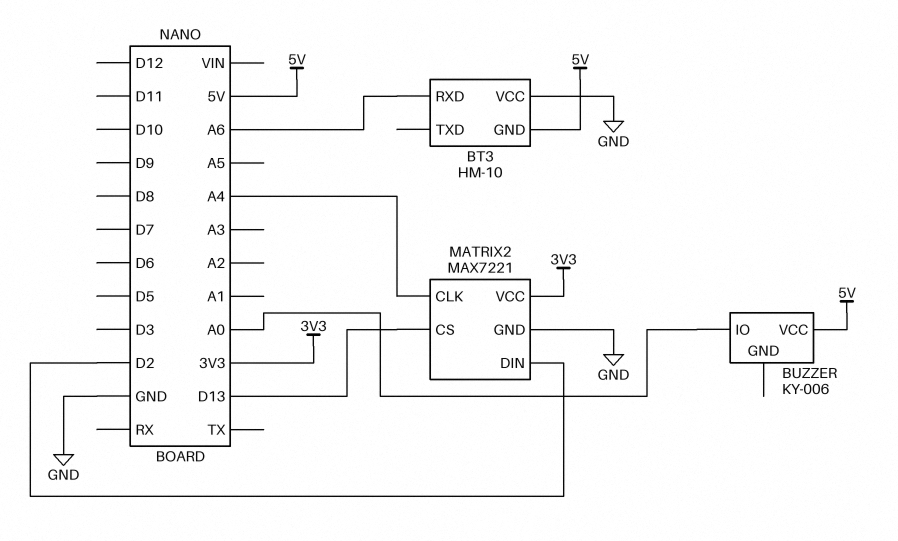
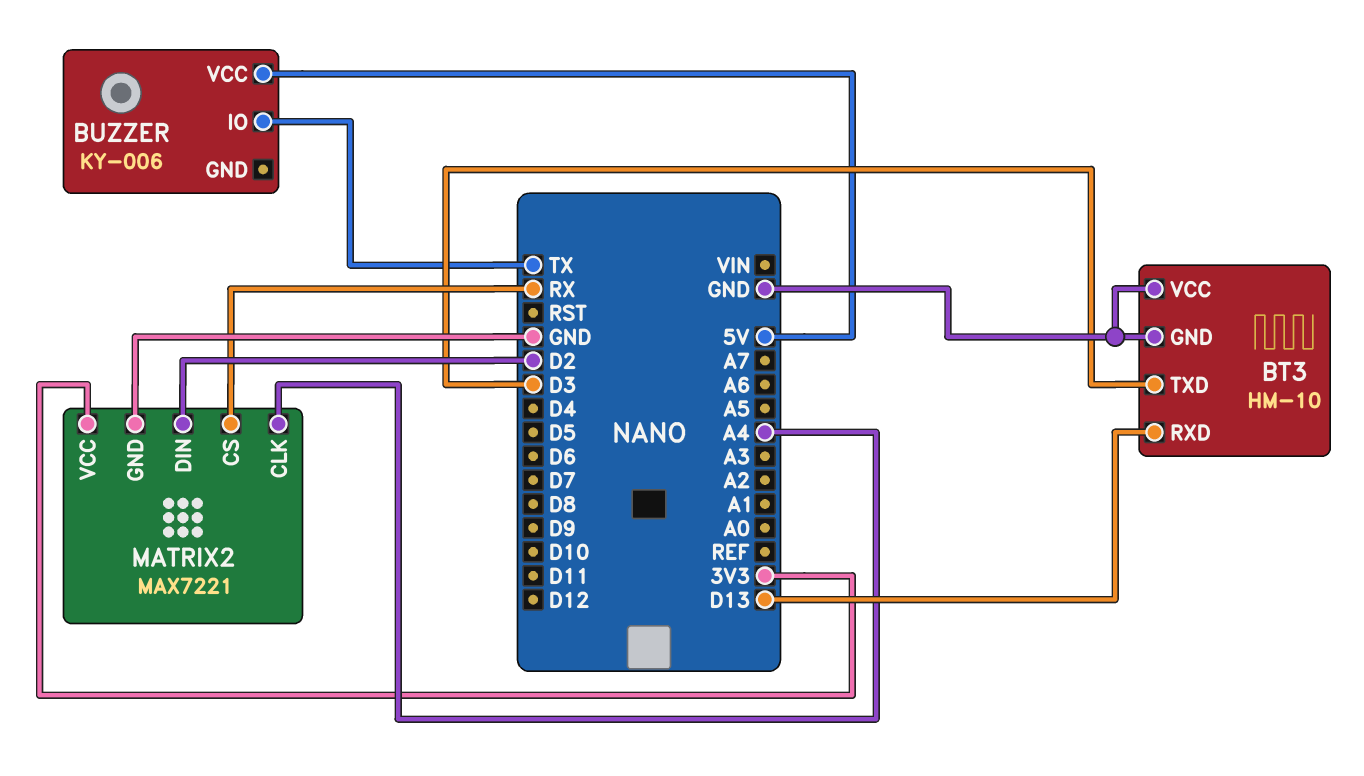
BT3 pin GND: 5V -> GND
BT3 pin RXD: A6 -> D13
BT3 pin TXD: none -> D3
BUZZER pin IO: A0 -> TX
MATRIX2 pin CS: D13 -> RX

